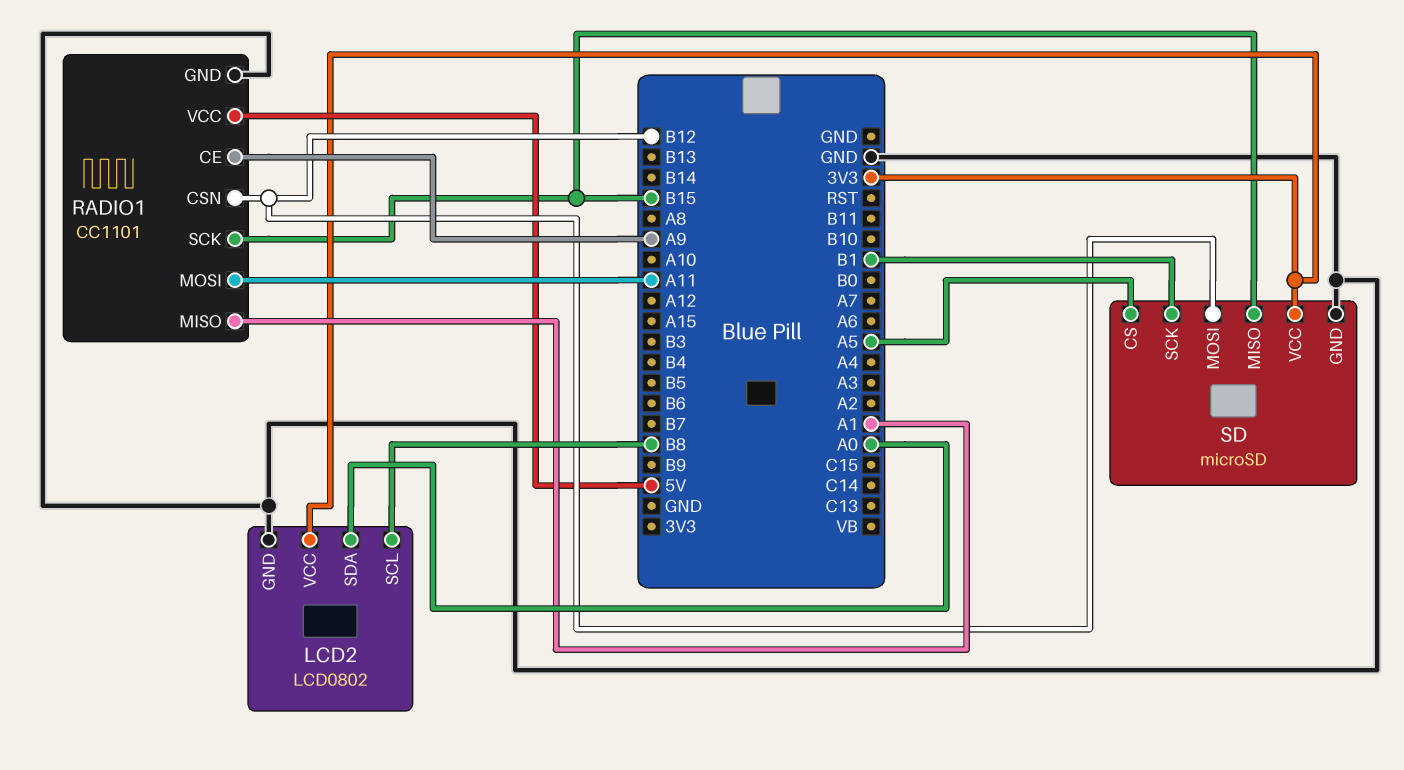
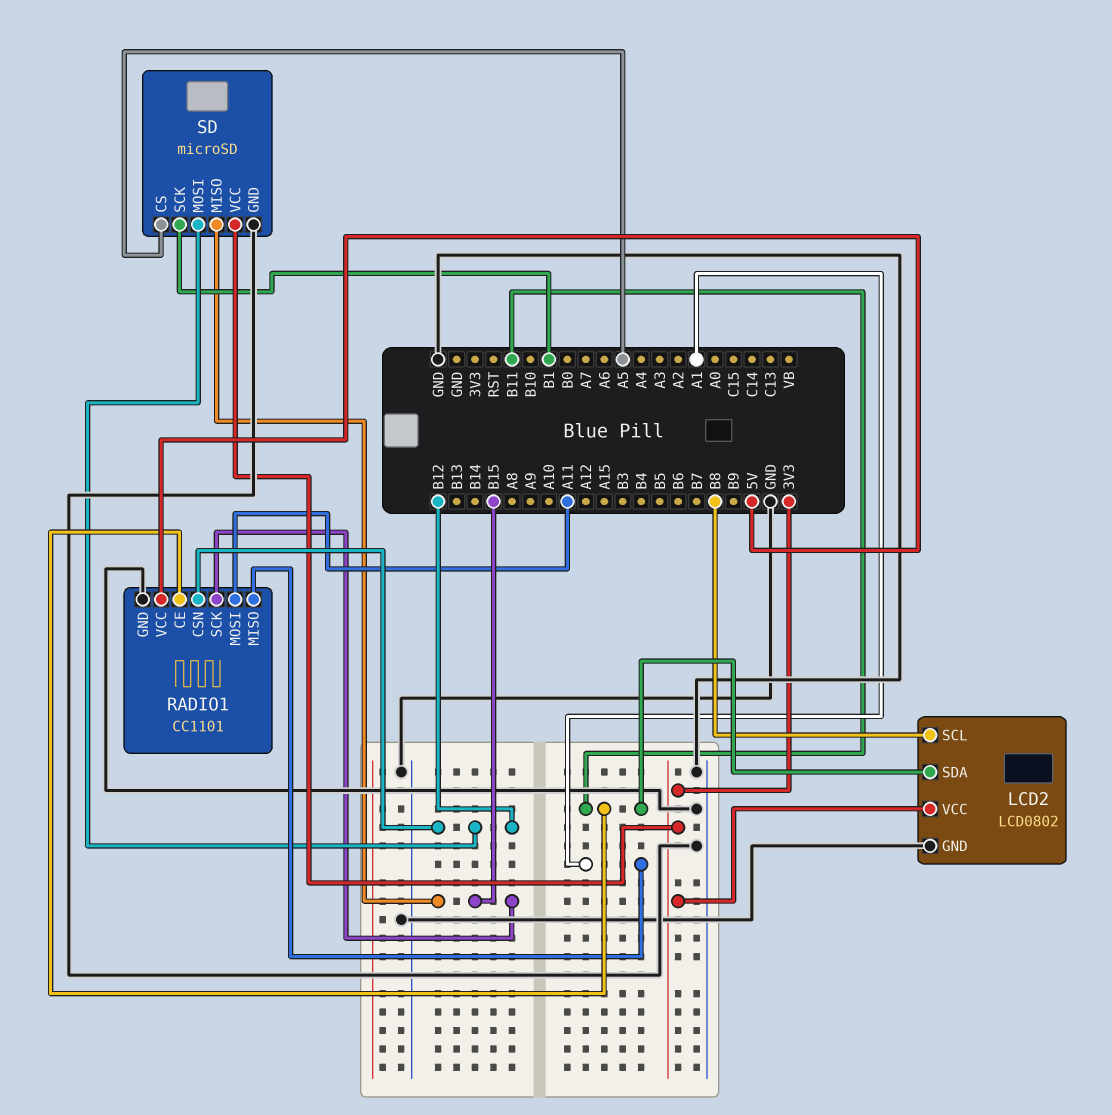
LCD2 pin SDA: A0 -> B11
RADIO1 pin CE: A9 -> B11

